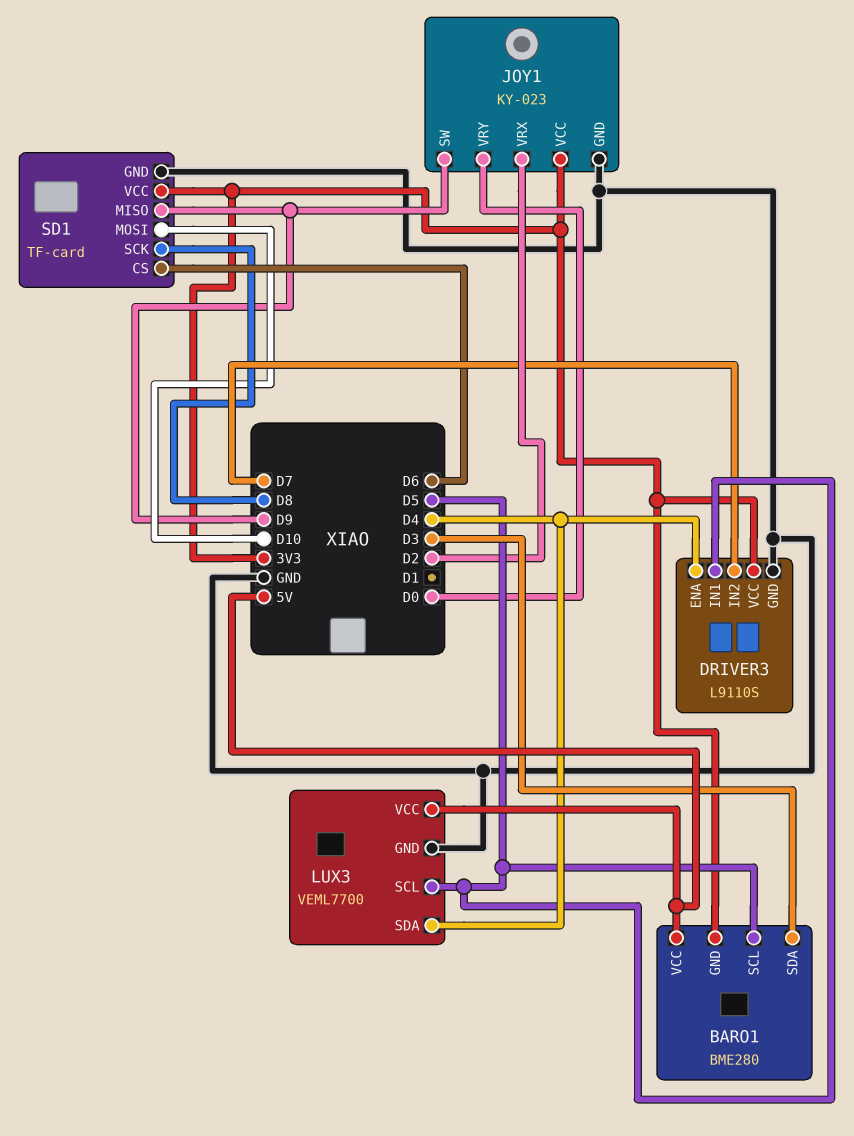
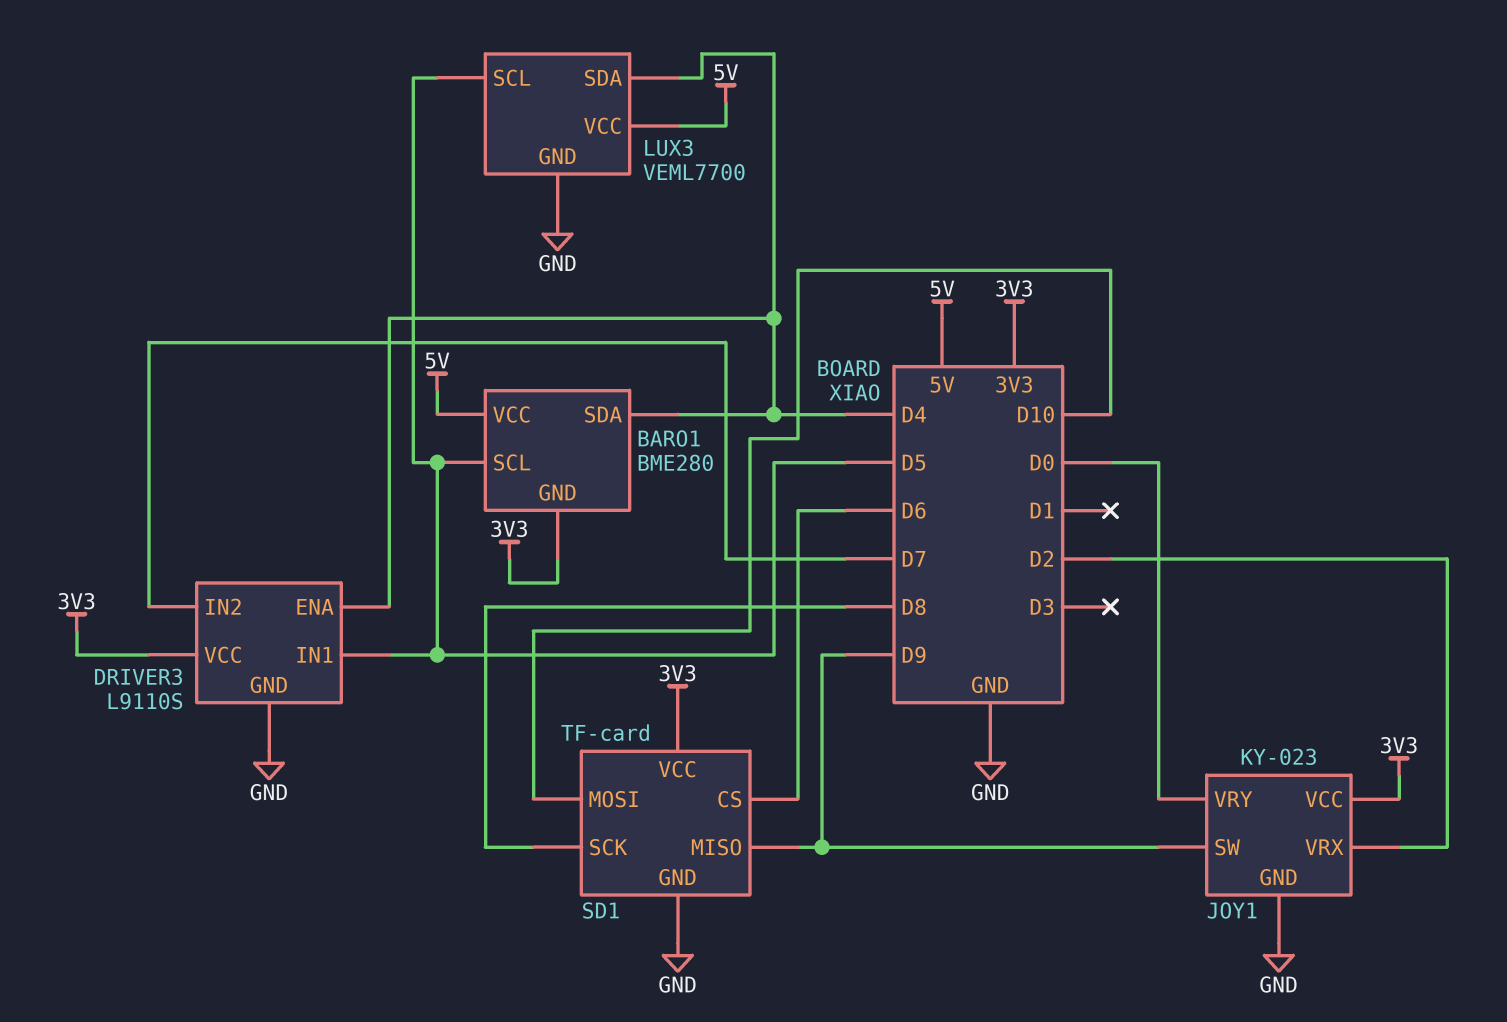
BARO1 pin SDA: D3 -> D4

